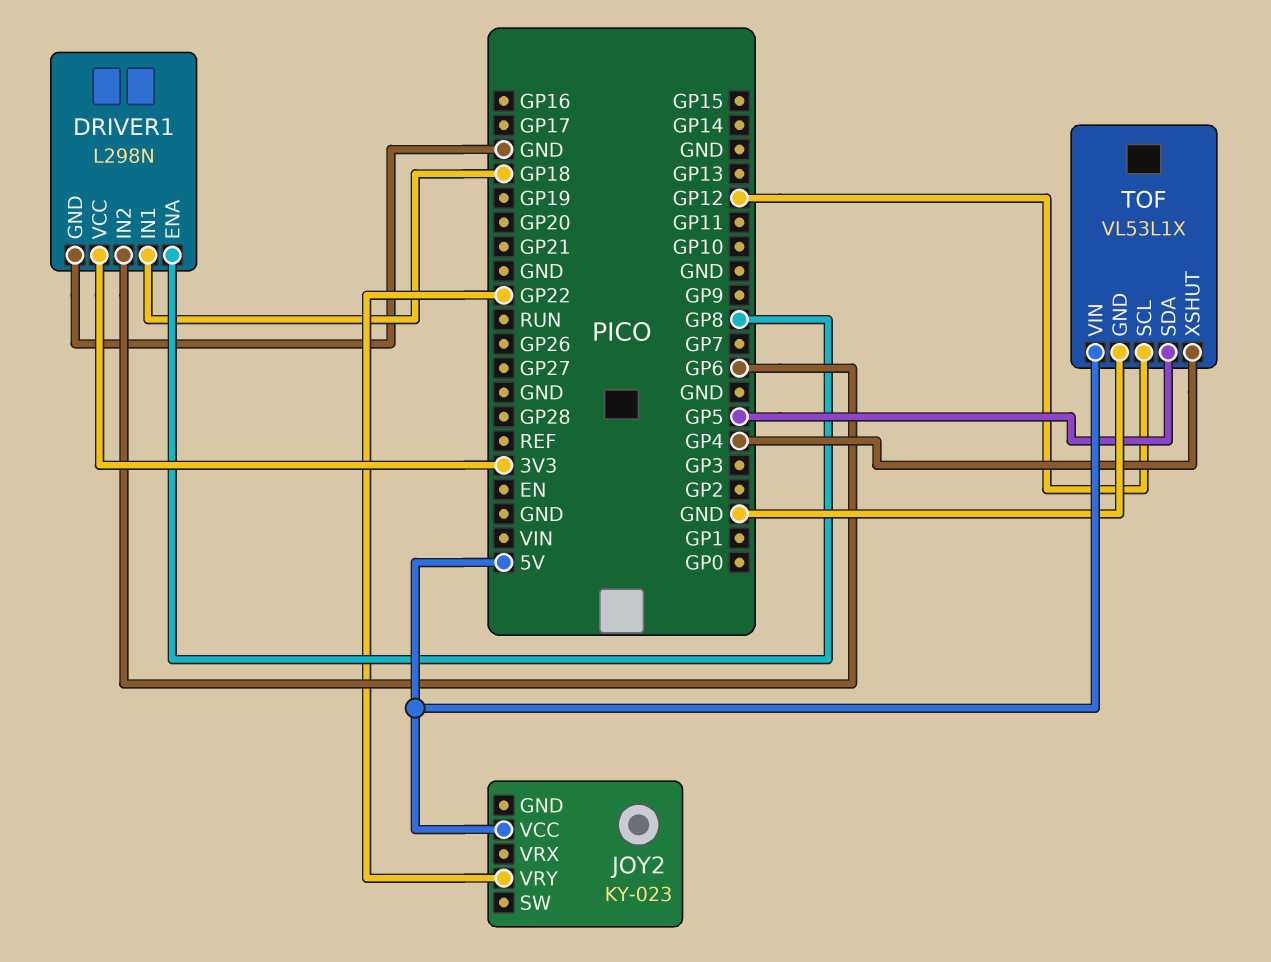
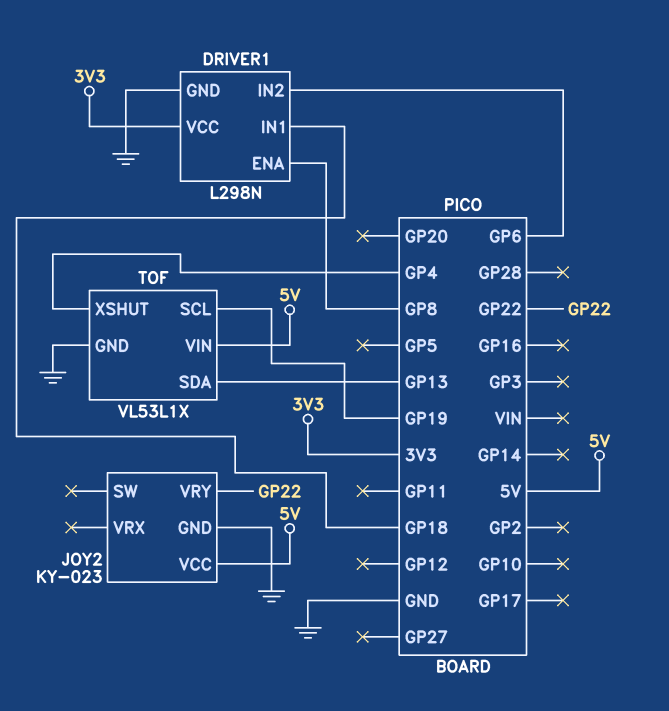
JOY2 pin GND: none -> GND
TOF pin SCL: GP12 -> GP19
TOF pin SDA: GP5 -> GP13

